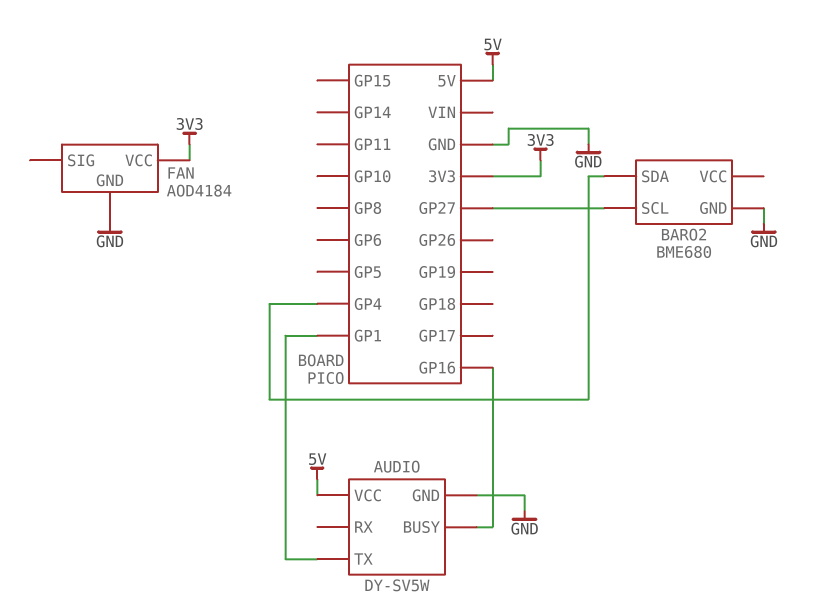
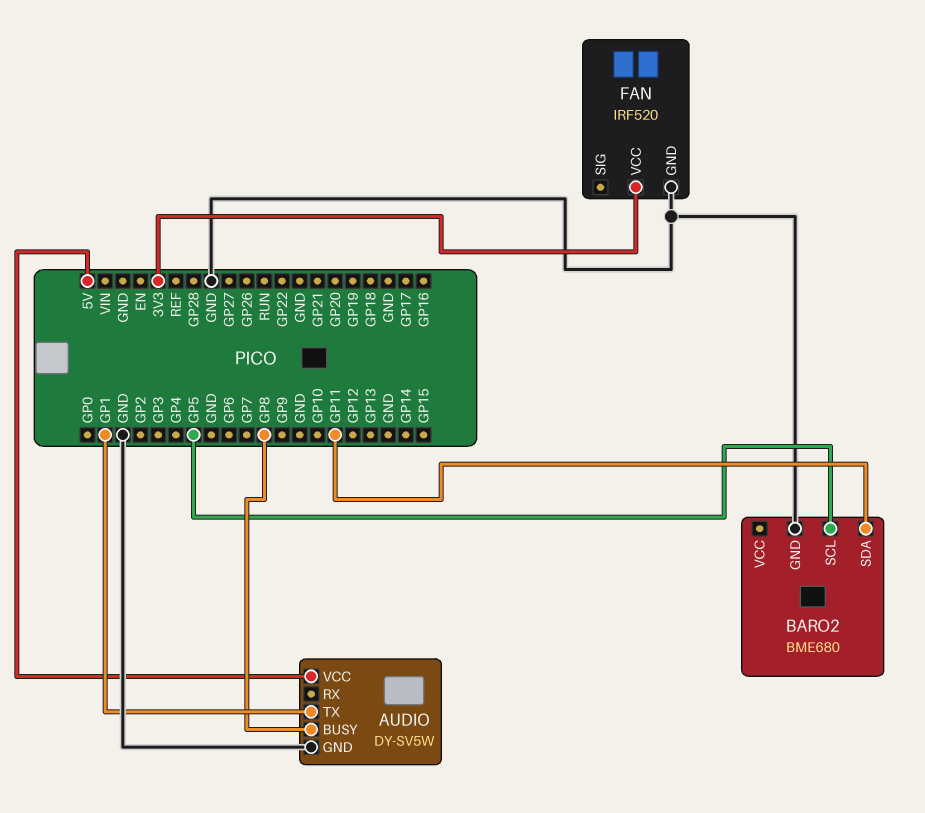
AUDIO pin BUSY: GP16 -> GP8
BARO2 pin SCL: GP27 -> GP5
BARO2 pin SDA: GP4 -> GP11
FAN: AOD4184 -> IRF520

